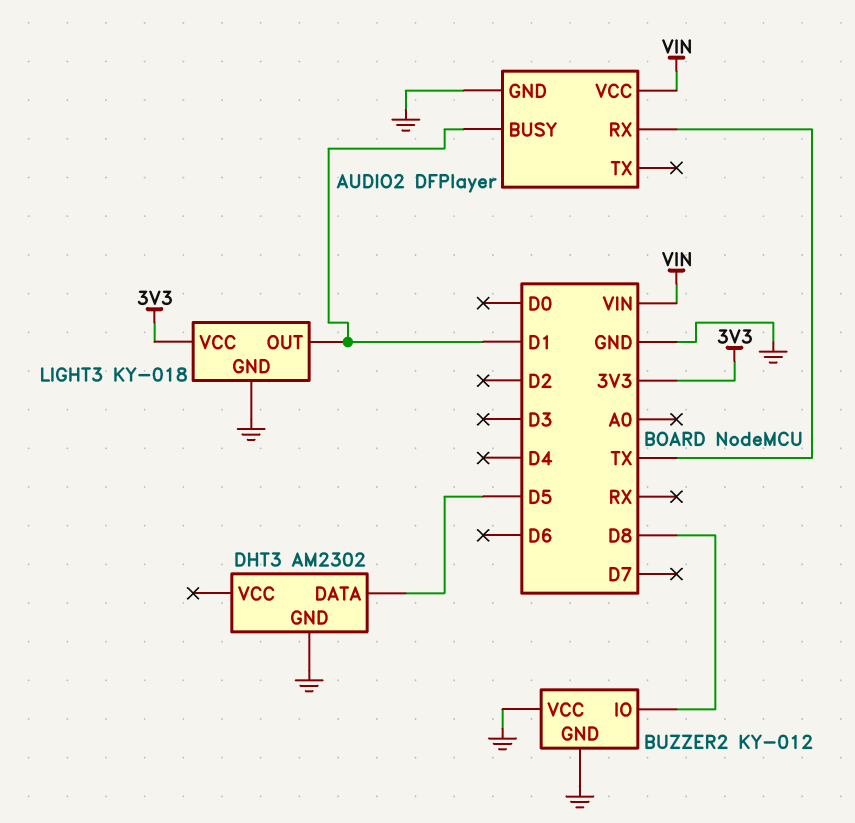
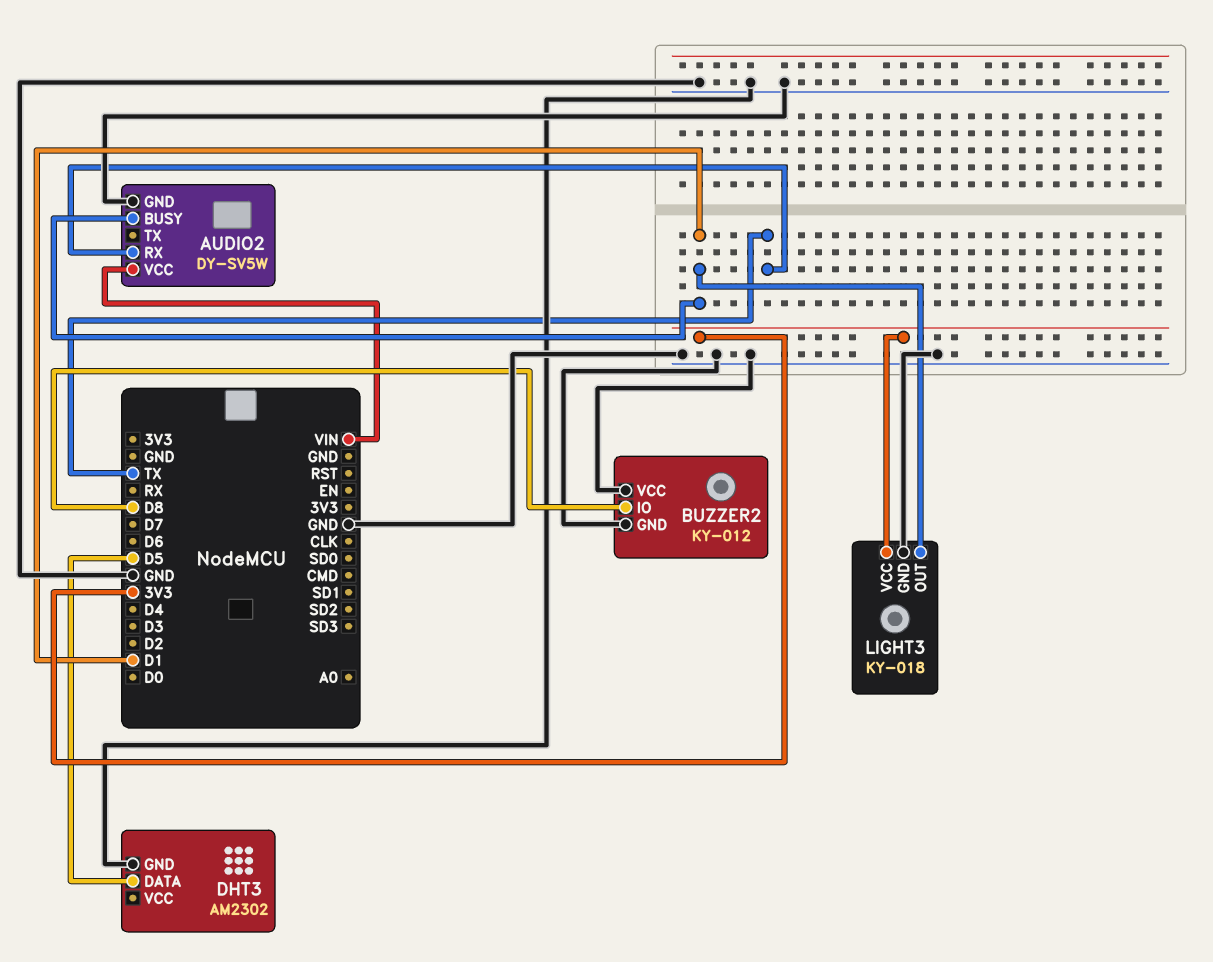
AUDIO2: DFPlayer -> DY-SV5W

